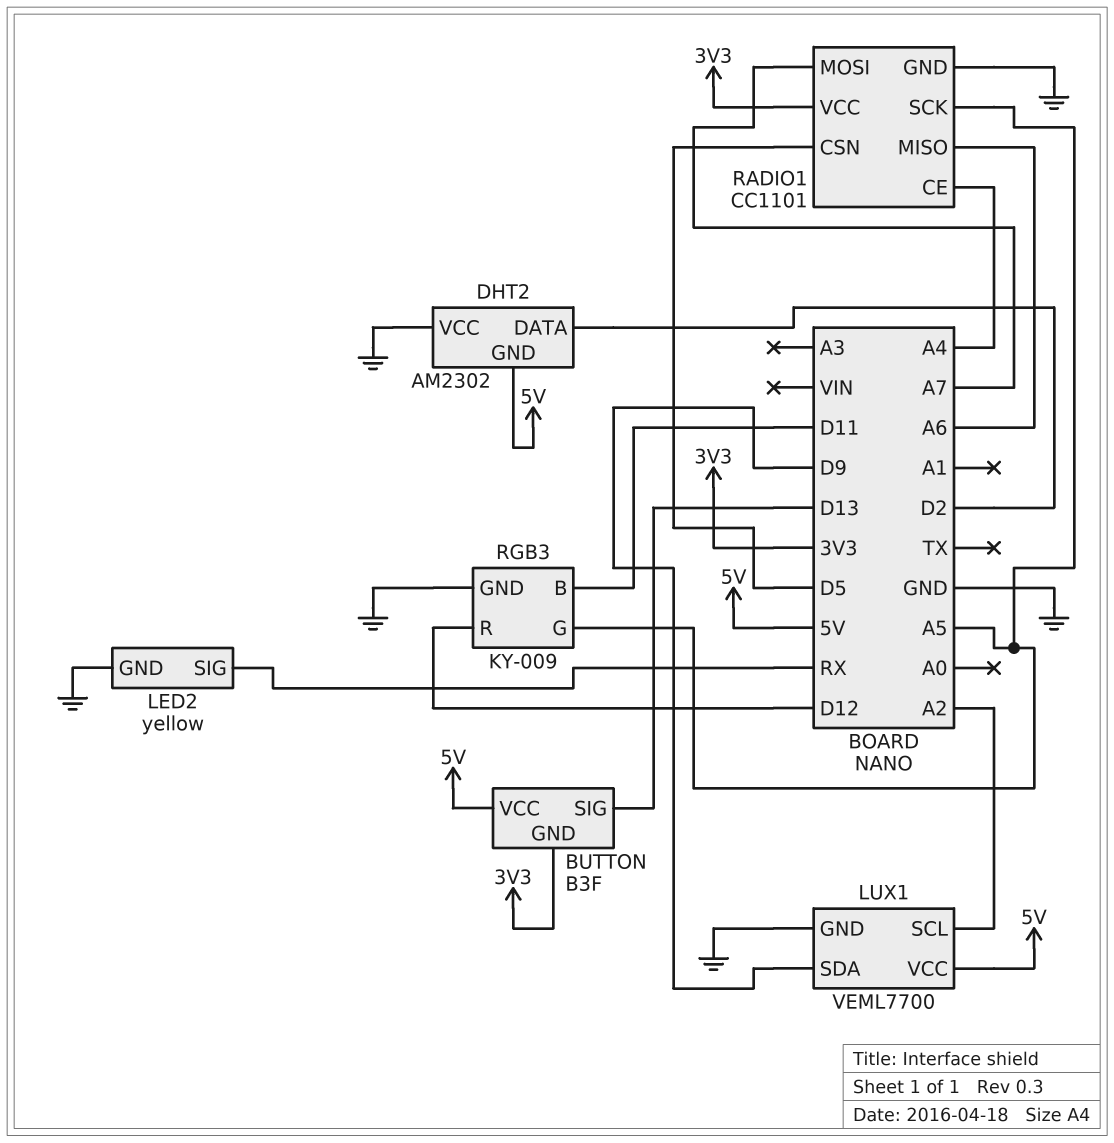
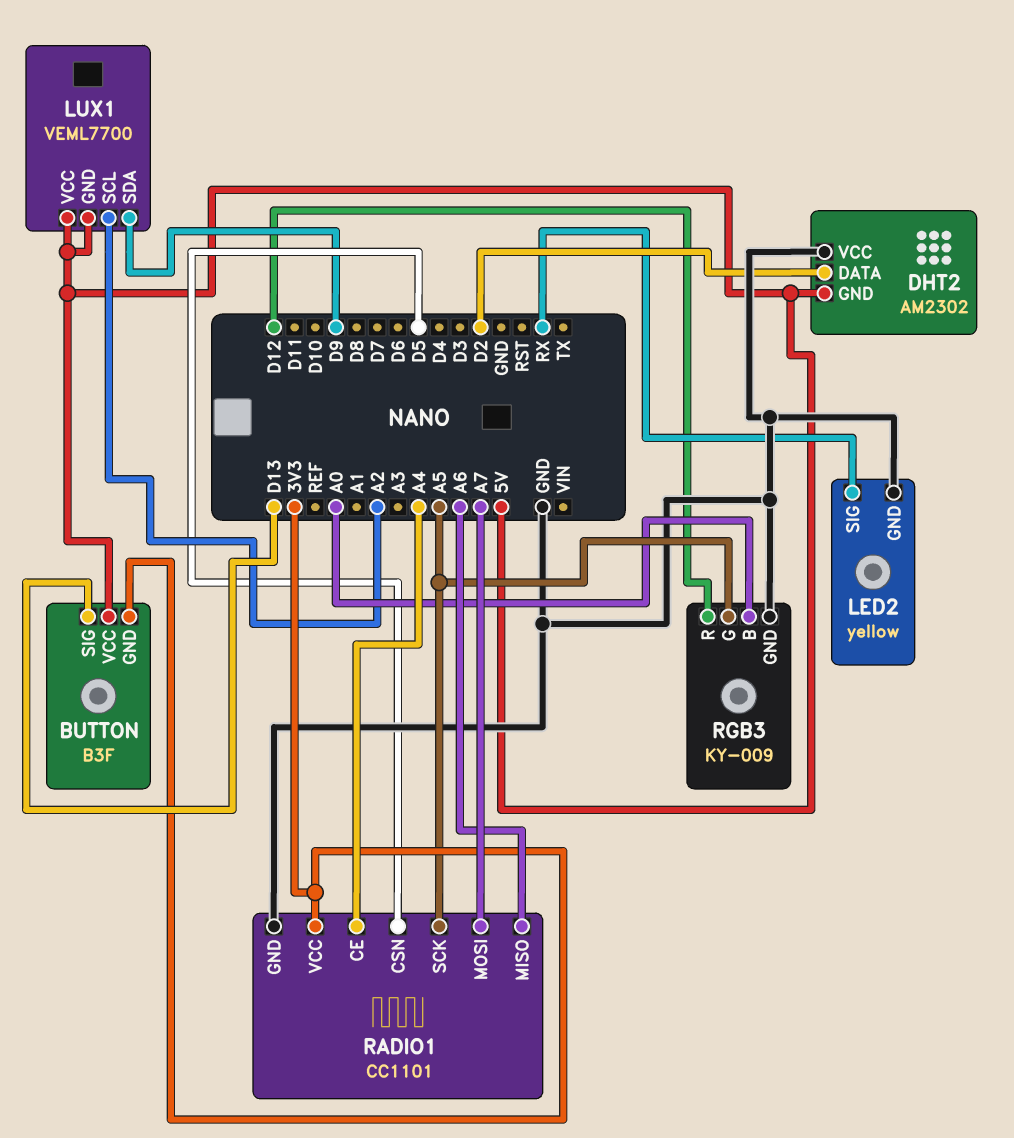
LUX1 pin GND: GND -> 5V
RGB3 pin B: D11 -> A0

